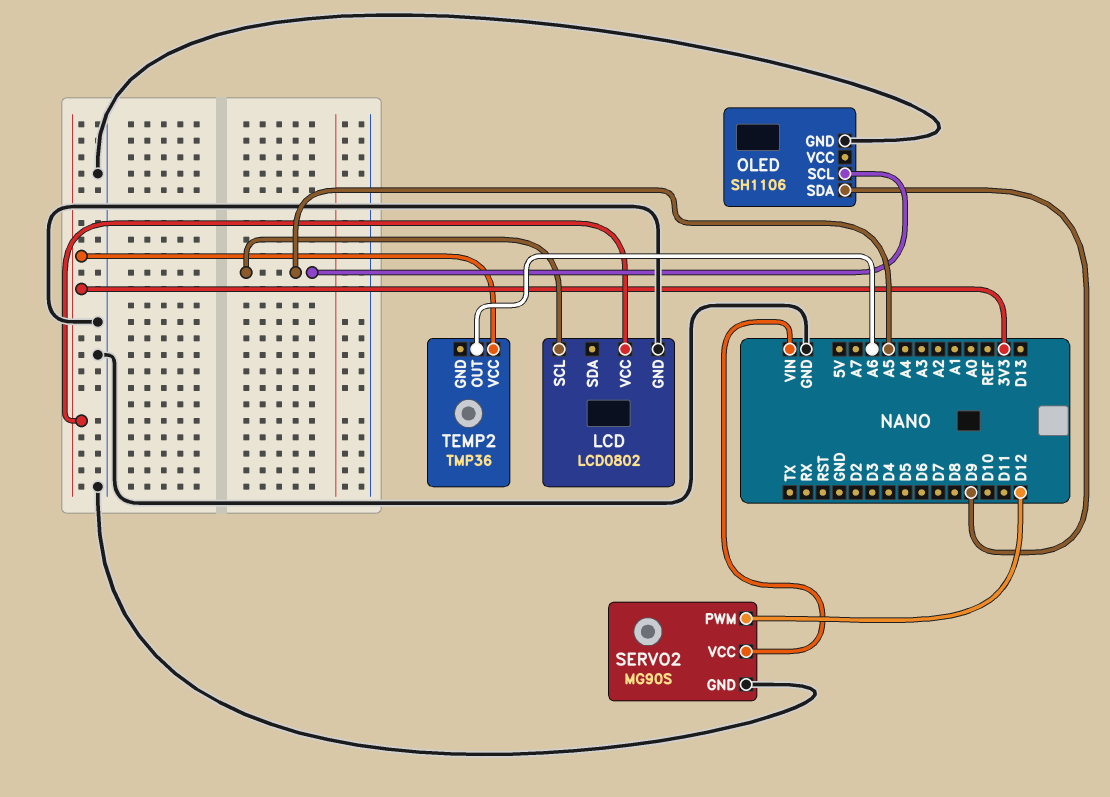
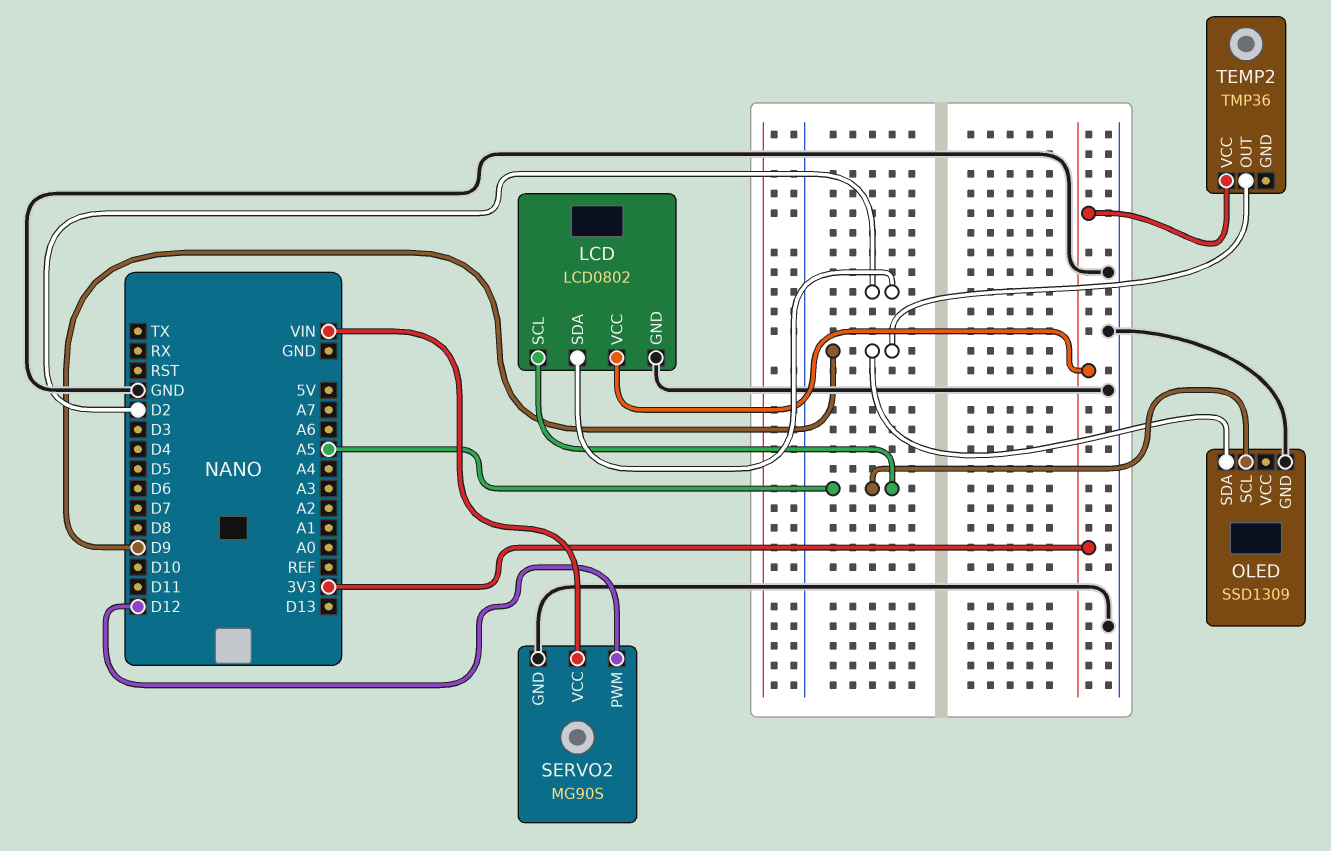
LCD pin SDA: none -> D2
OLED: SH1106 -> SSD1309
TEMP2 pin OUT: A6 -> D9

